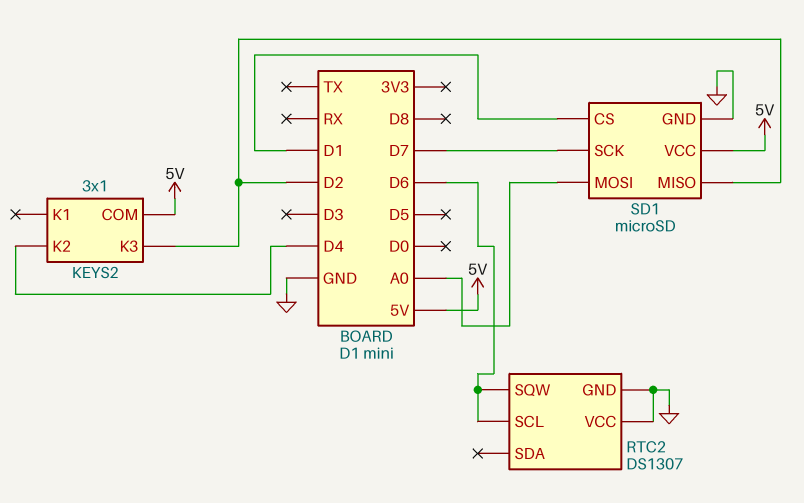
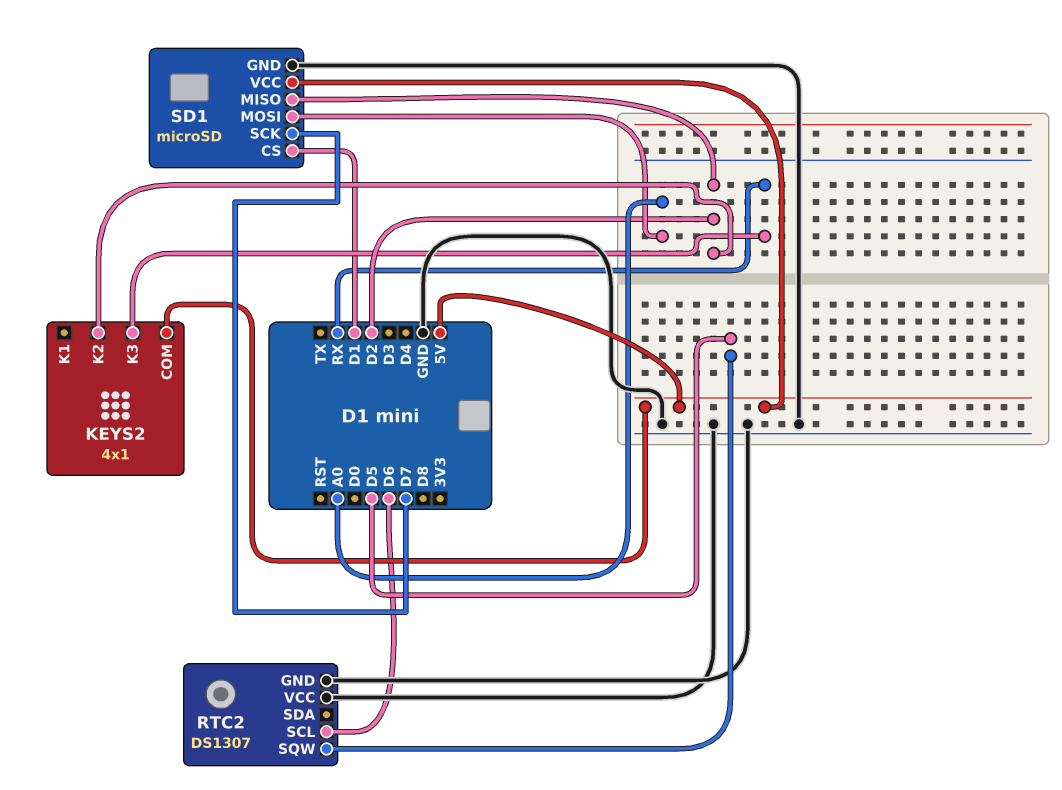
KEYS2: 3x1 -> 4x1
KEYS2 pin K2: D4 -> D2
KEYS2 pin K3: D2 -> RX
RTC2 pin SQW: D6 -> D5

